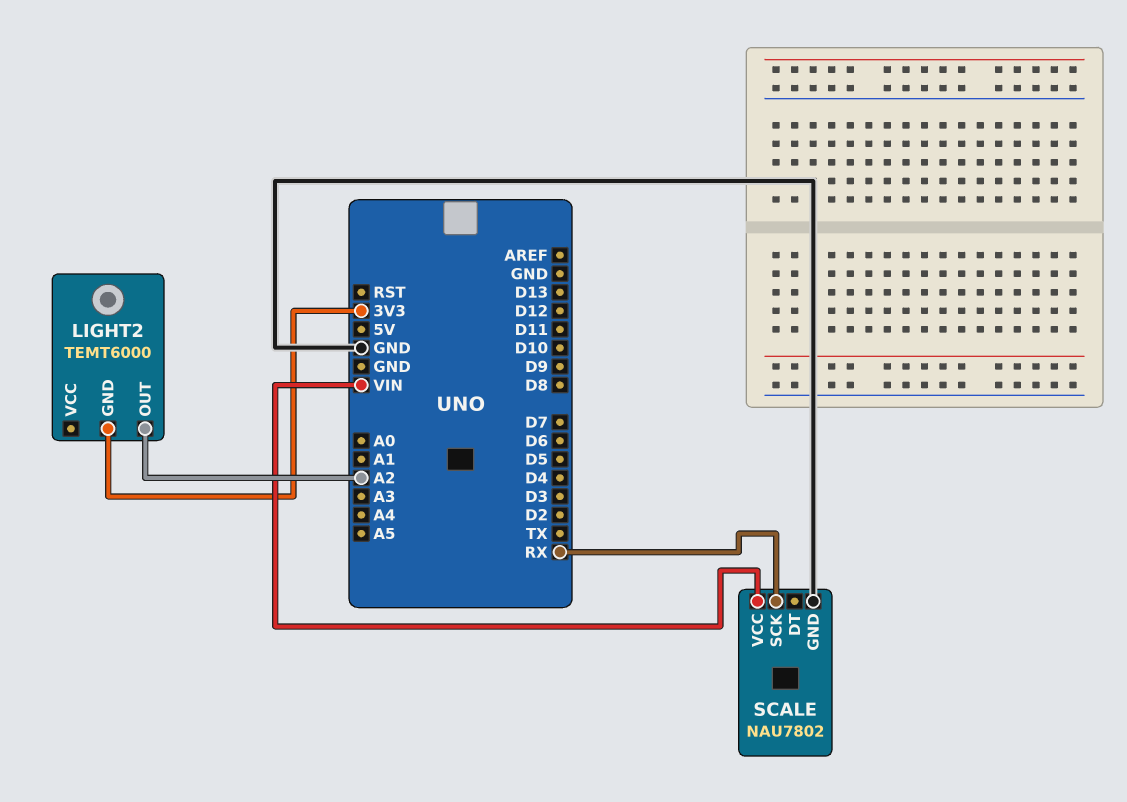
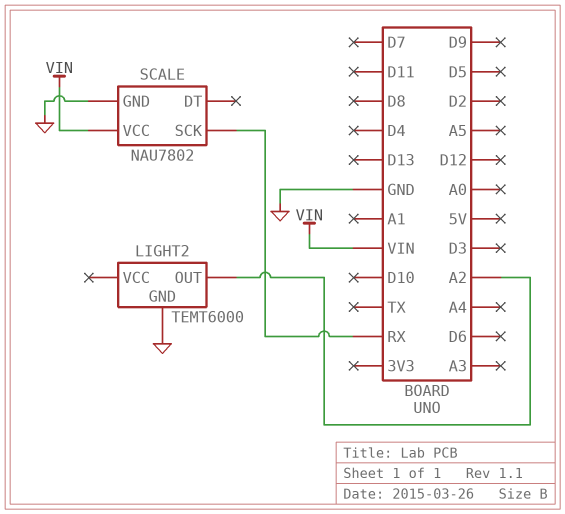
LIGHT2 pin GND: 3V3 -> GND

